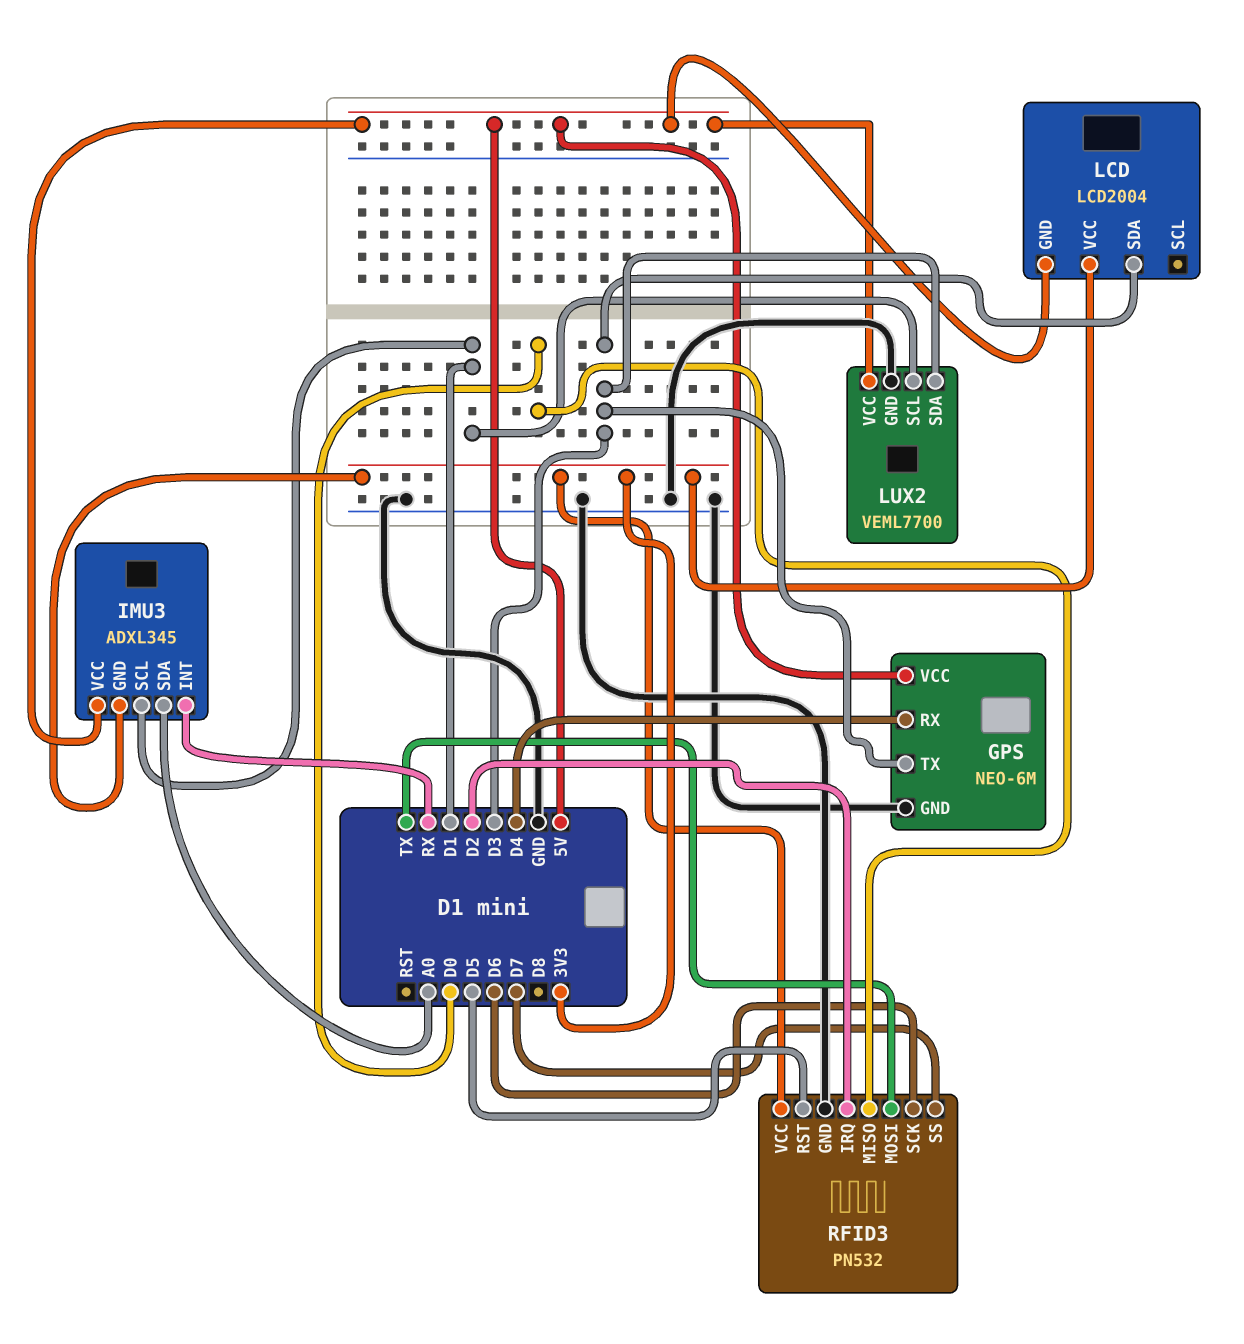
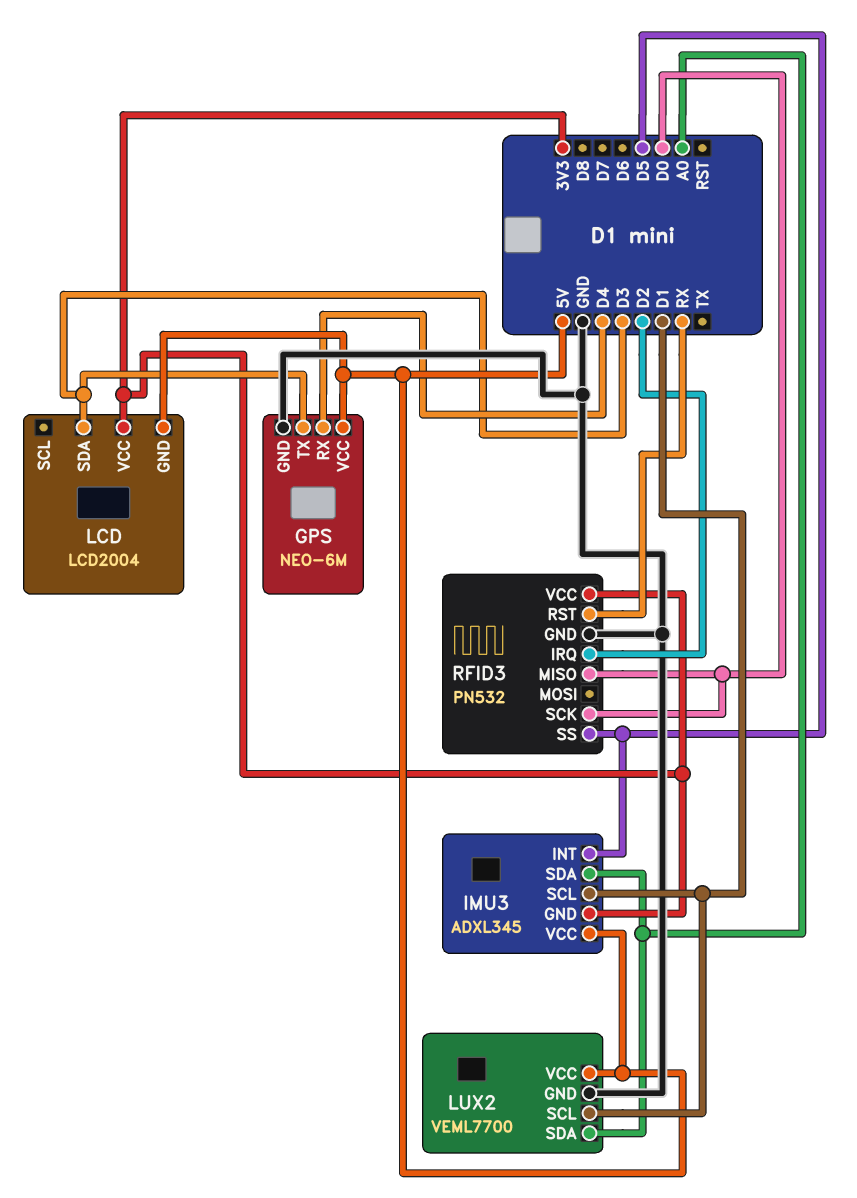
IMU3 pin INT: RX -> D5
LUX2 pin SDA: D3 -> A0
RFID3 pin MOSI: TX -> none
RFID3 pin RST: D5 -> RX
RFID3 pin SCK: D6 -> D0
RFID3 pin SS: D7 -> D5

